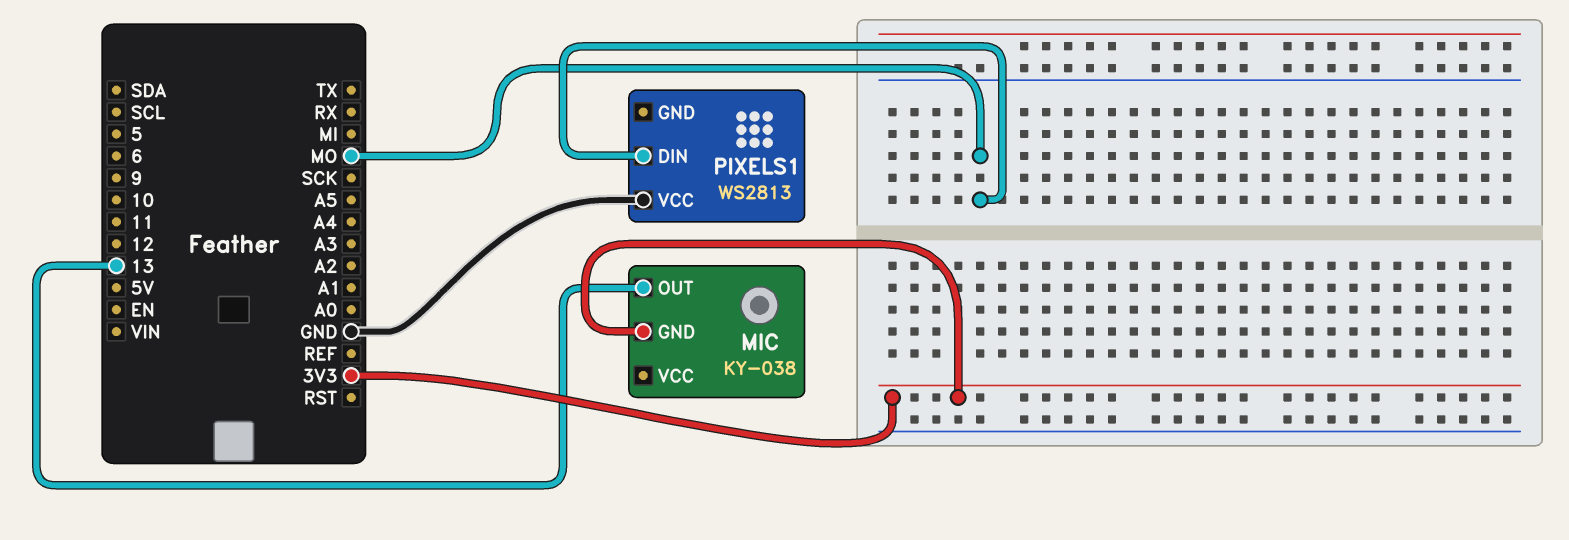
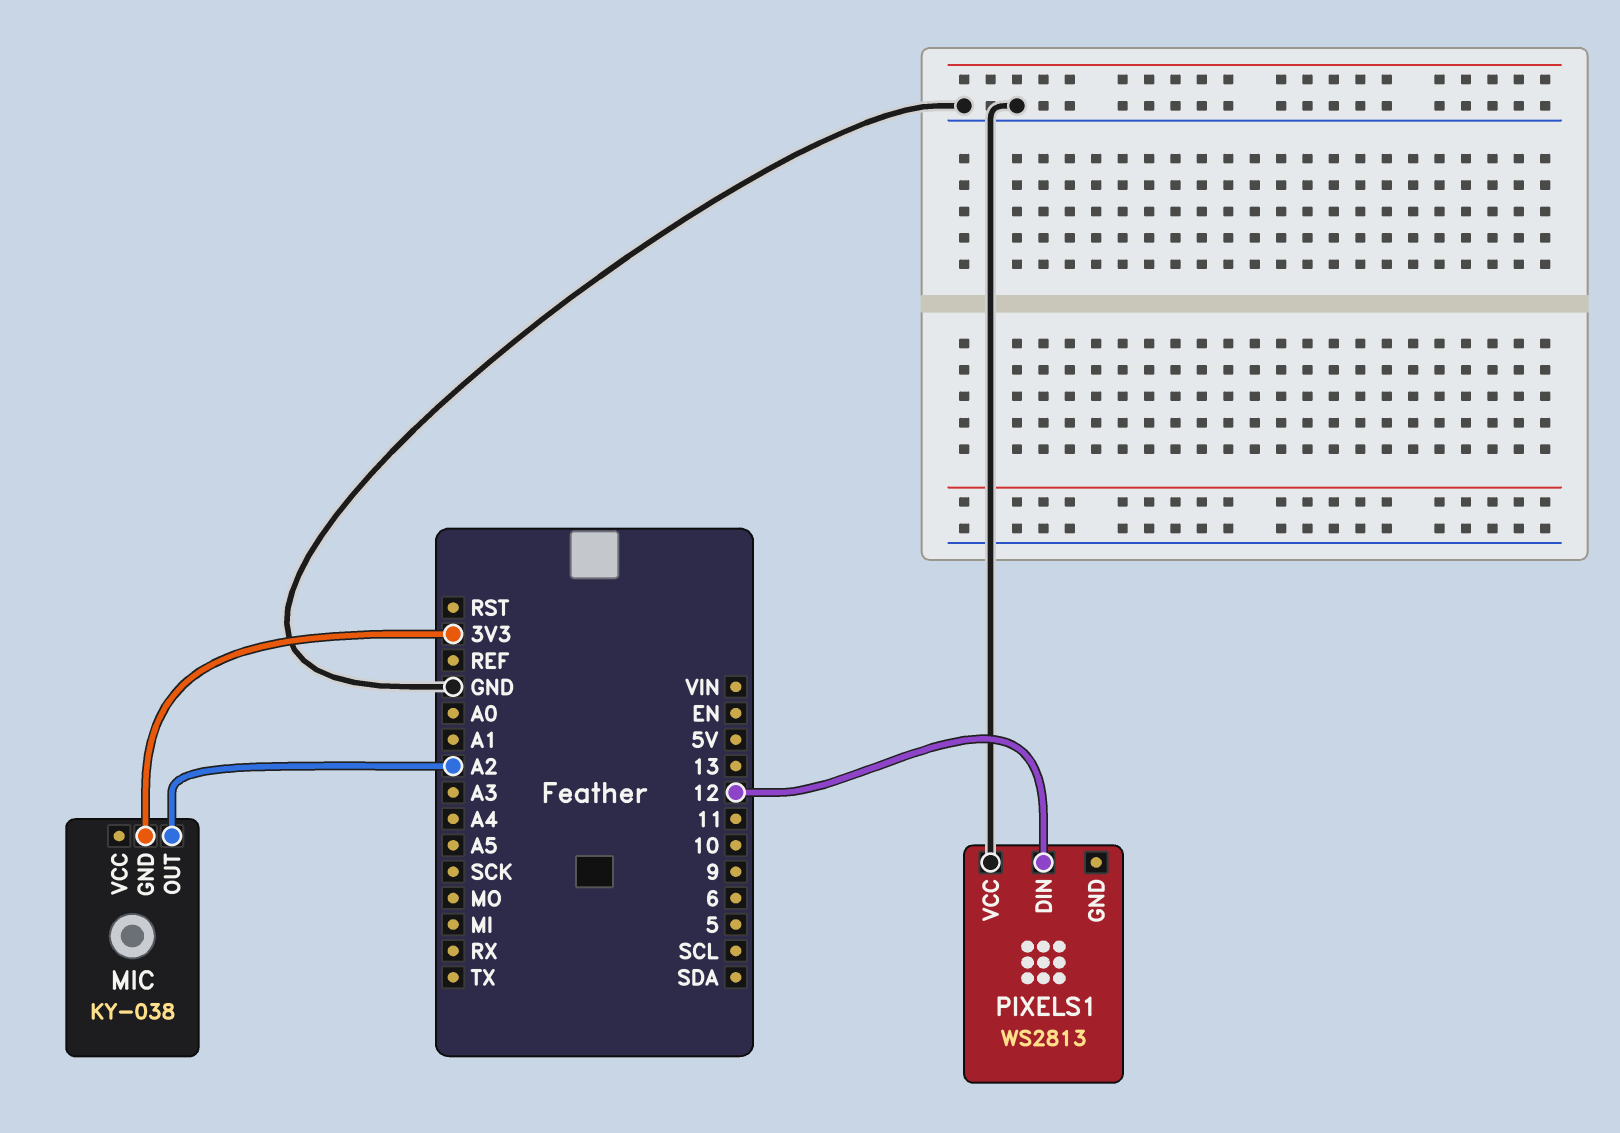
MIC pin OUT: 13 -> A2
PIXELS1 pin DIN: MO -> 12

